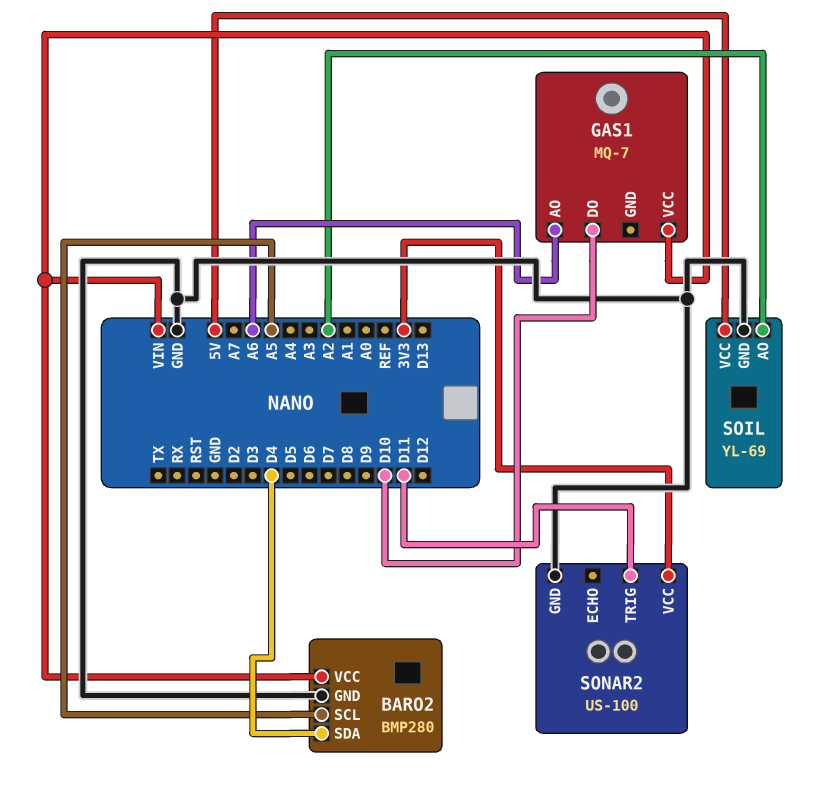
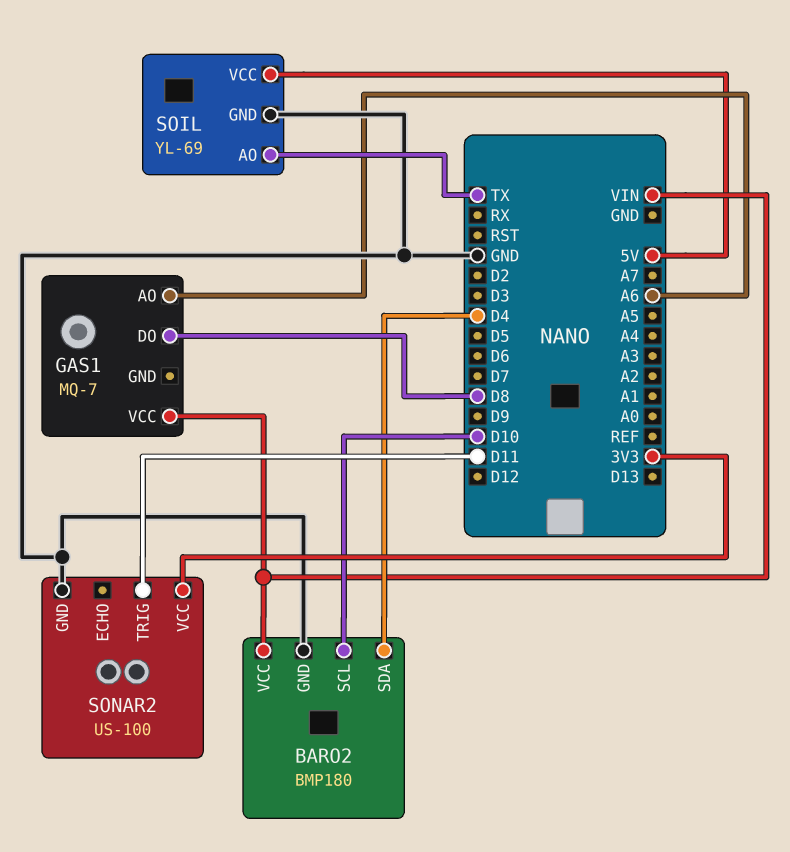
BARO2: BMP280 -> BMP180
BARO2 pin SCL: A5 -> D10
GAS1 pin DO: D10 -> D8
SOIL pin AO: A2 -> TX

